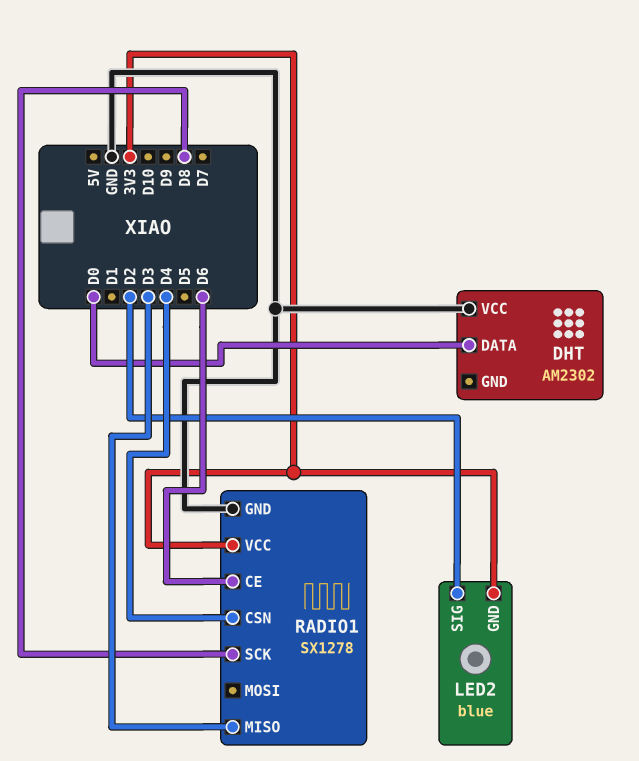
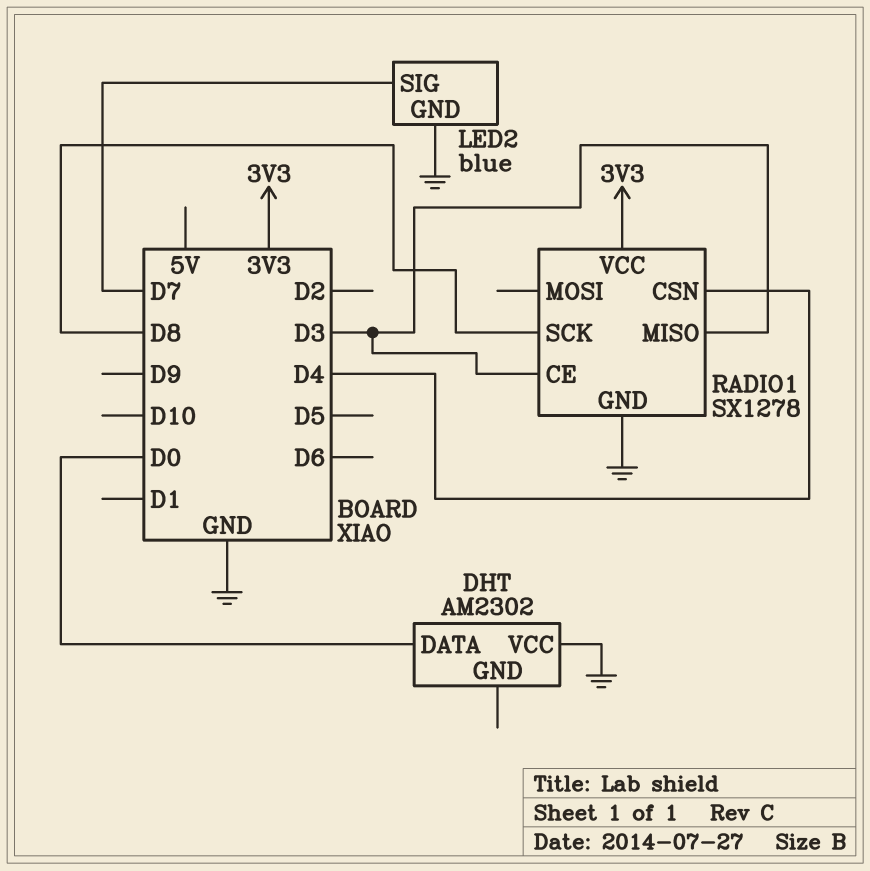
LED2 pin GND: 3V3 -> GND
LED2 pin SIG: D2 -> D7
RADIO1 pin CE: D6 -> D3

